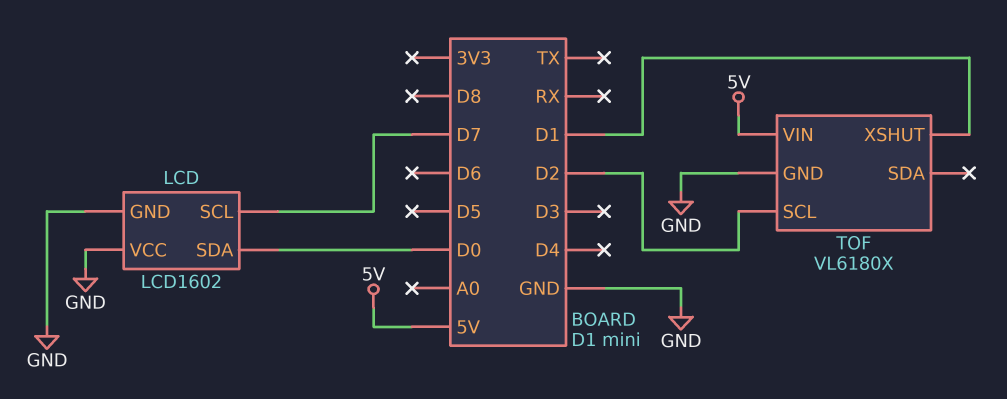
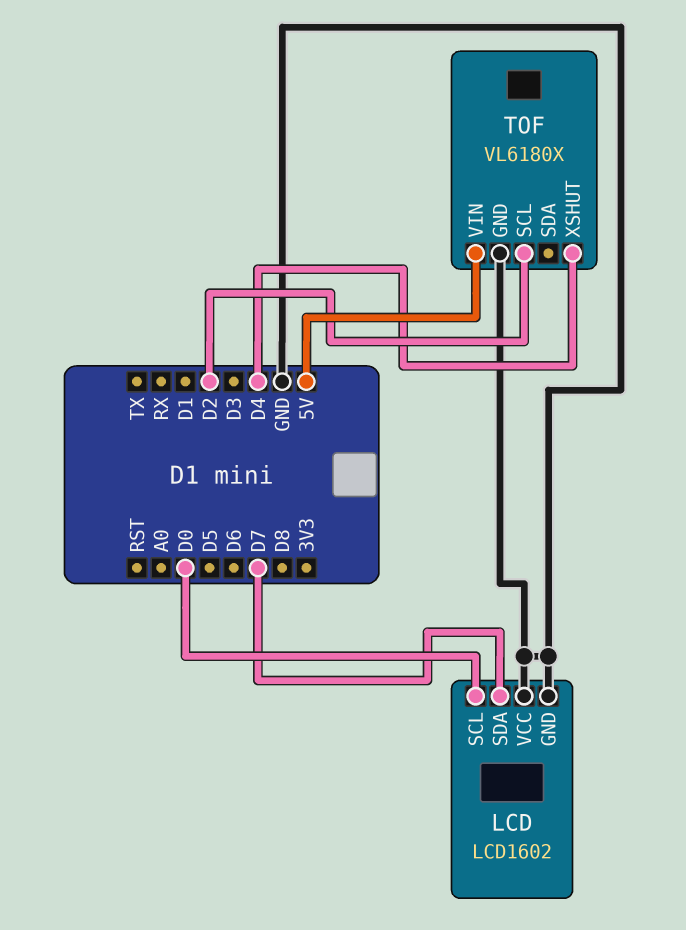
LCD pin SCL: D7 -> D0
LCD pin SDA: D0 -> D7
TOF pin XSHUT: D1 -> D4

